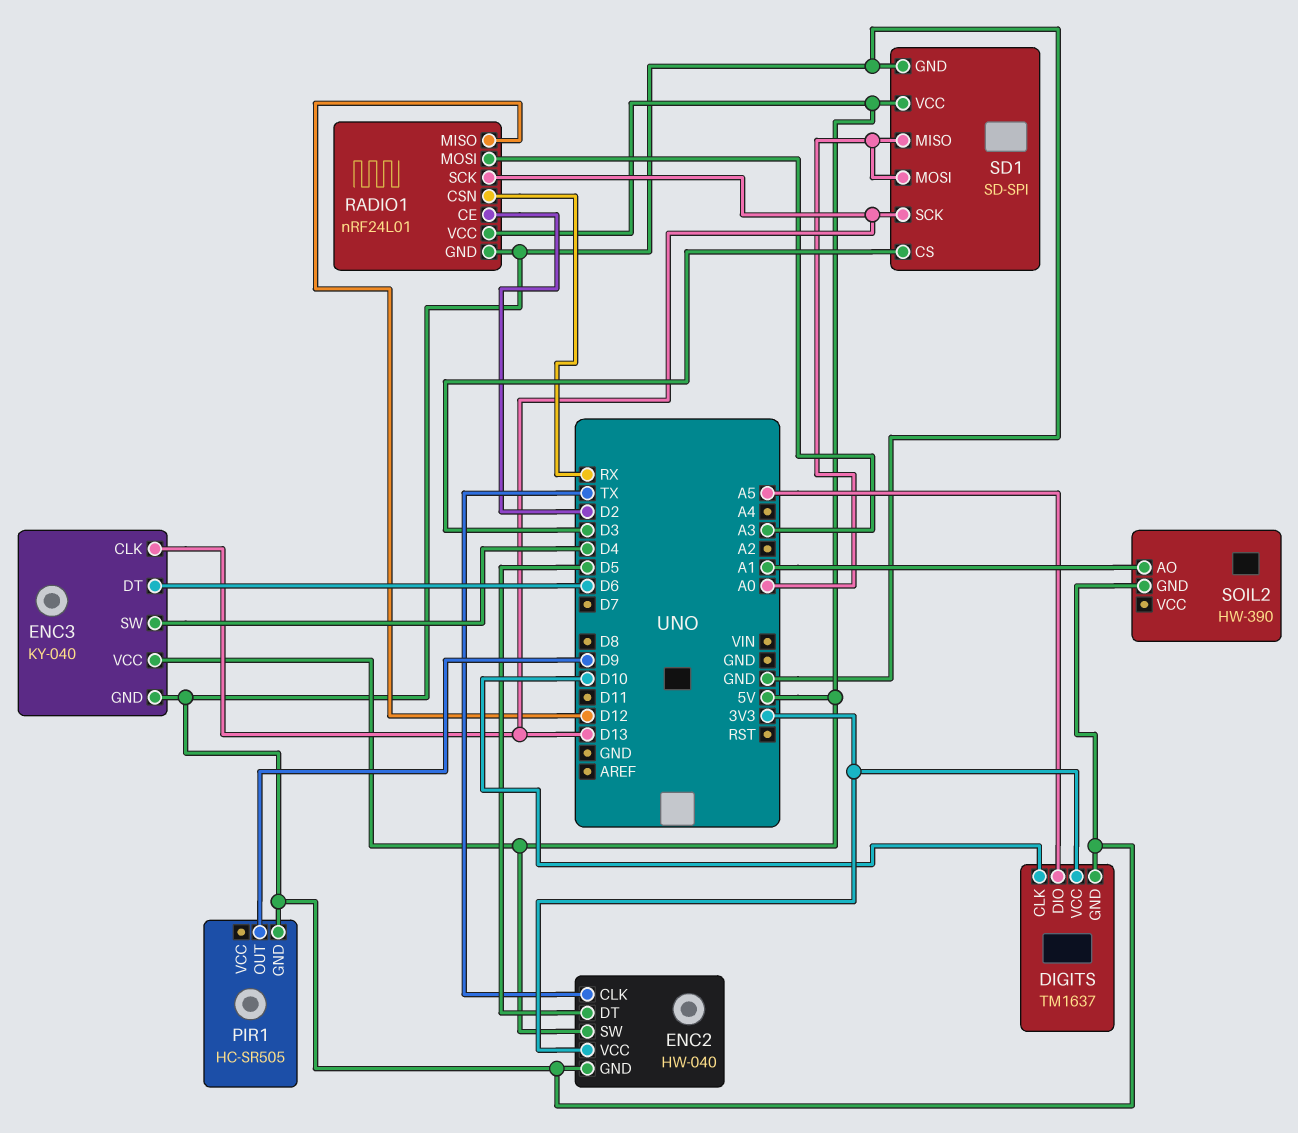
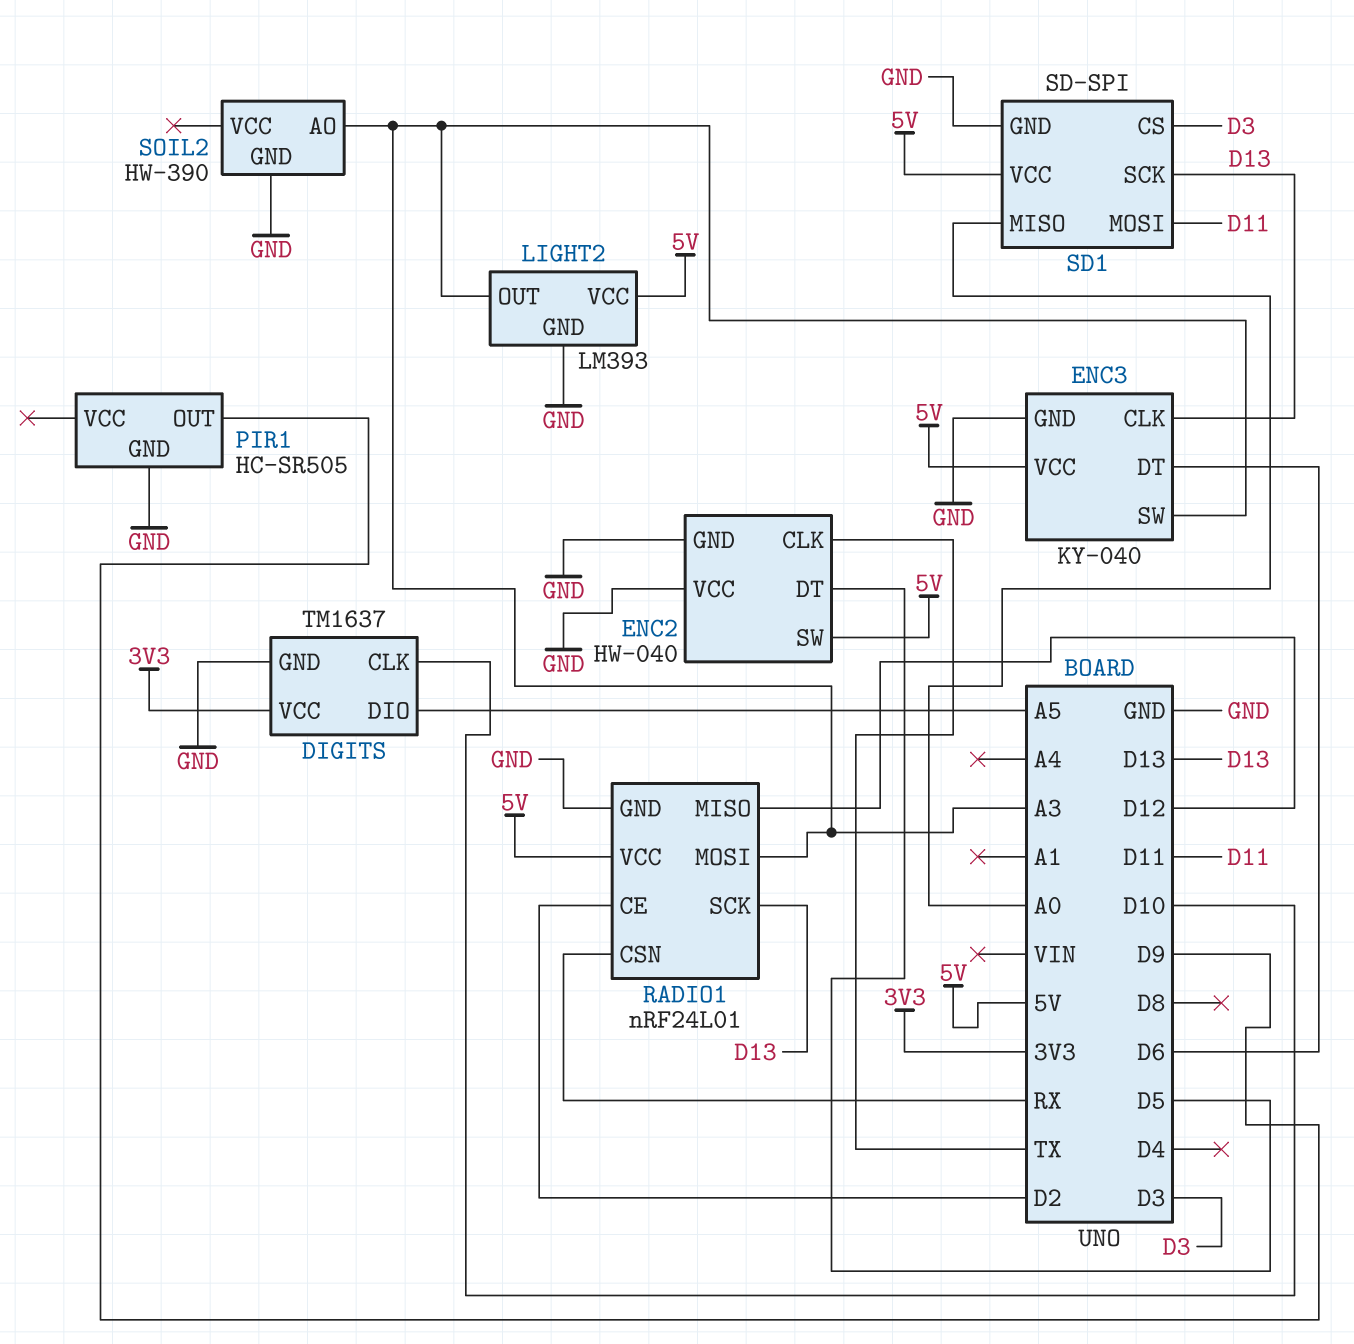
ENC2 pin VCC: 3V3 -> GND
ENC3 pin SW: D4 -> A3
LIGHT2: none -> LM393
LIGHT2 pin GND: none -> GND
LIGHT2 pin OUT: none -> A3
LIGHT2 pin VCC: none -> 5V
SD1 pin MOSI: A0 -> D11
SOIL2 pin AO: A1 -> A3

